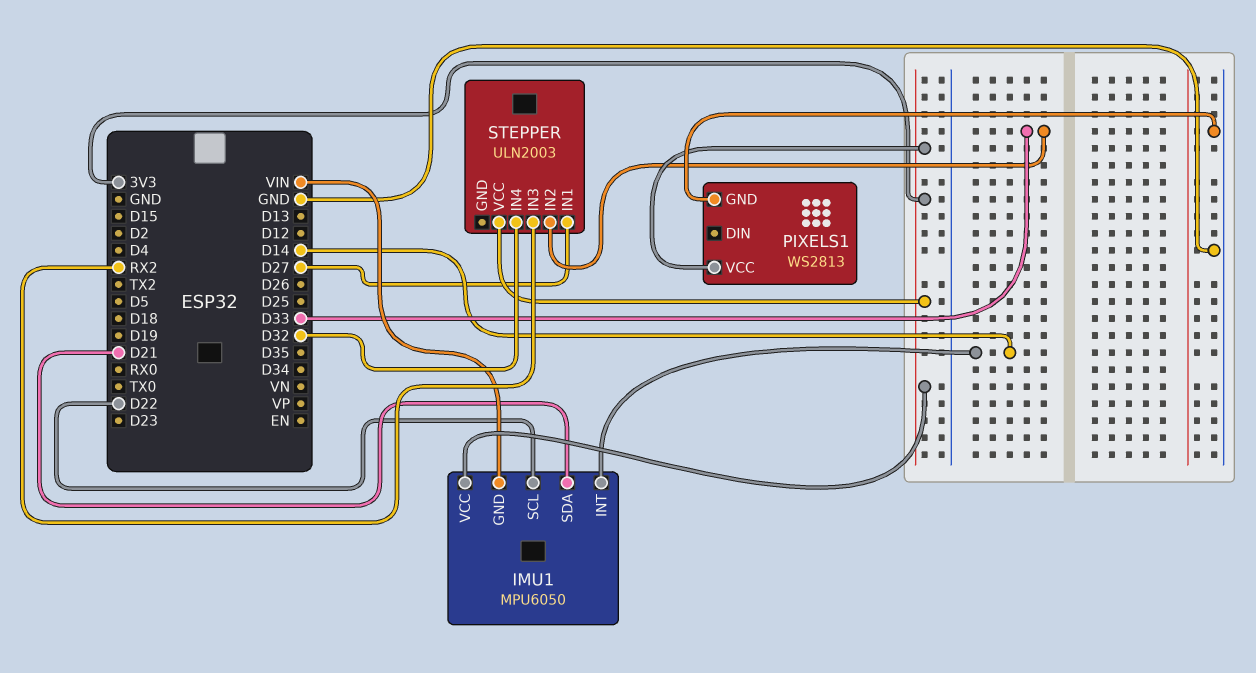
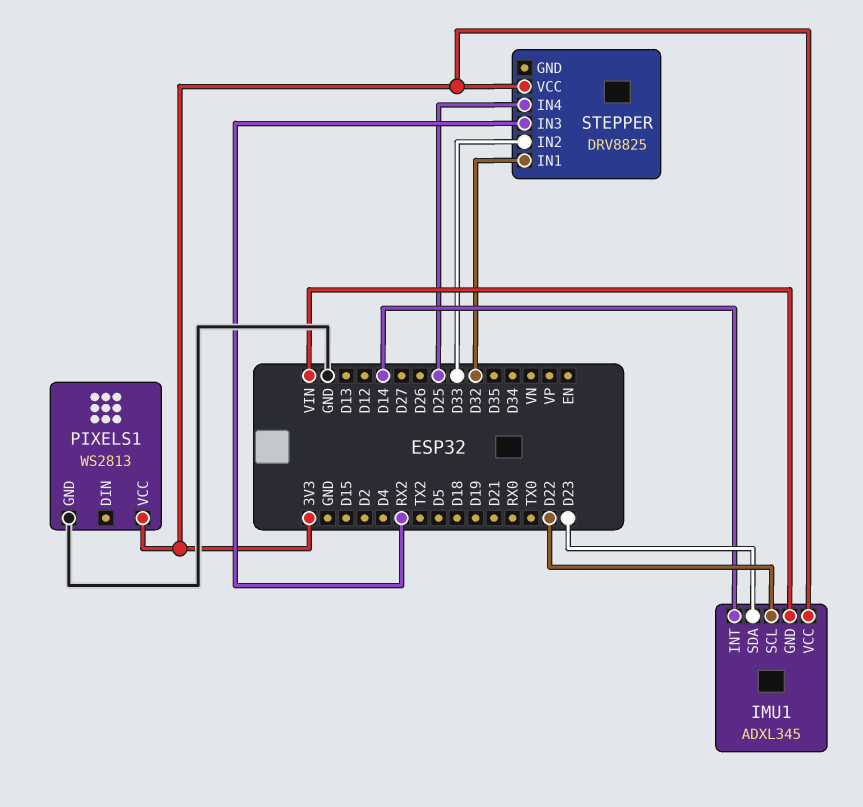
IMU1: MPU6050 -> ADXL345
IMU1 pin SDA: D21 -> D23
STEPPER: ULN2003 -> DRV8825
STEPPER pin IN1: D27 -> D32
STEPPER pin IN4: D32 -> D25

